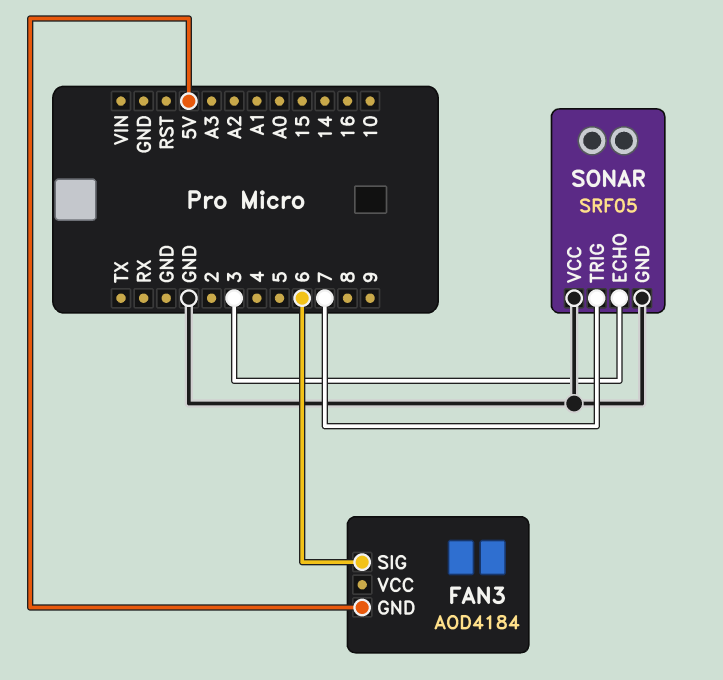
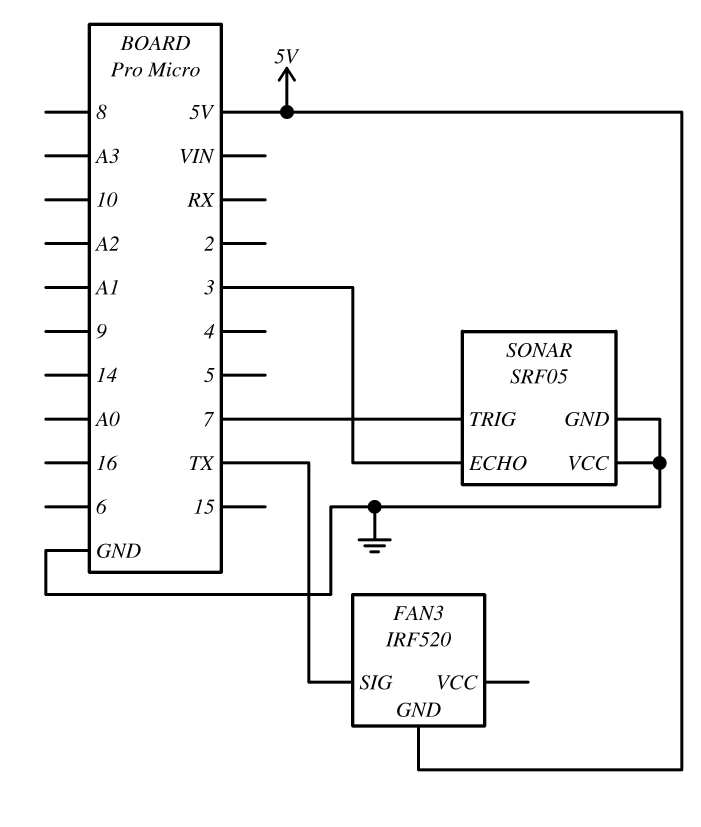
FAN3: AOD4184 -> IRF520
FAN3 pin SIG: 6 -> TX

